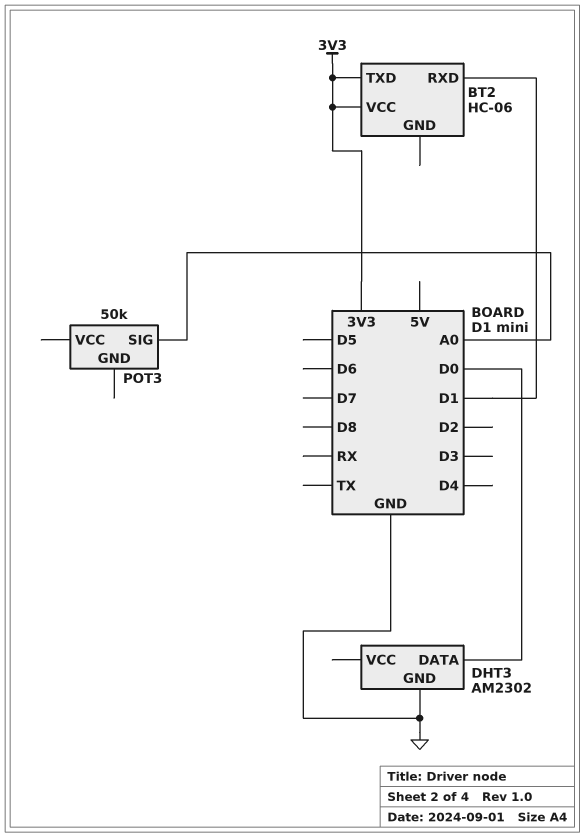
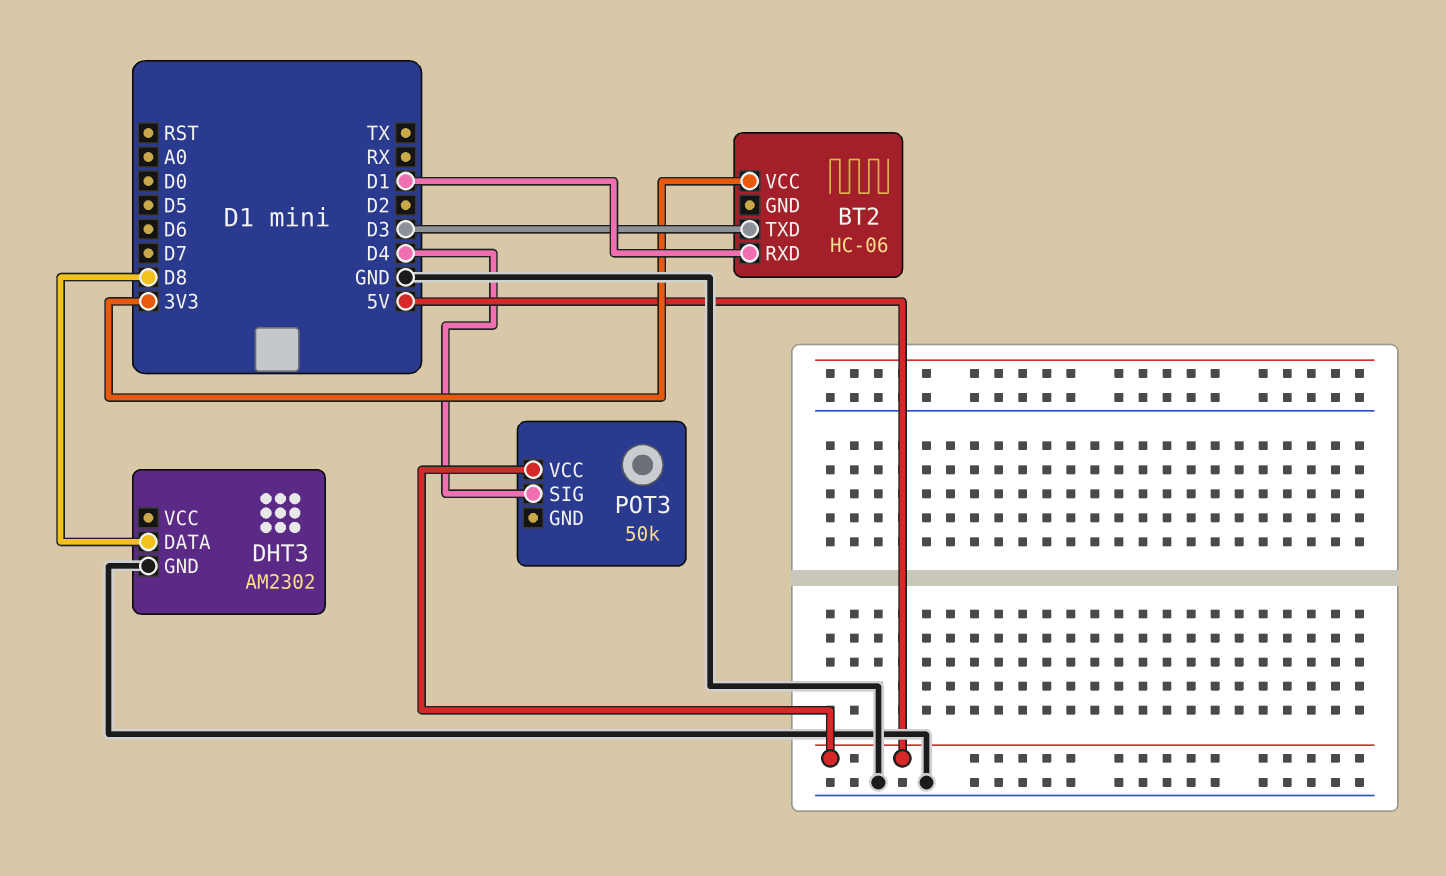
BT2 pin TXD: 3V3 -> D3
DHT3 pin DATA: D0 -> D8
POT3 pin SIG: A0 -> D4
POT3 pin VCC: none -> 5V

